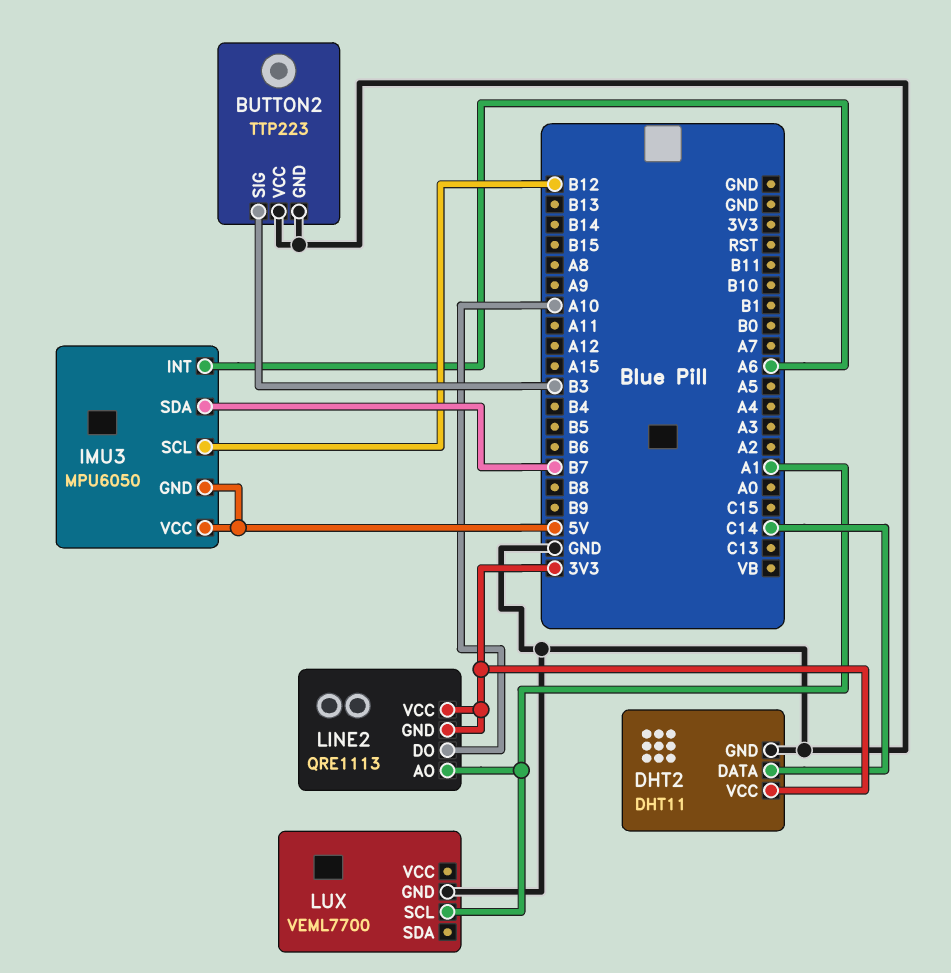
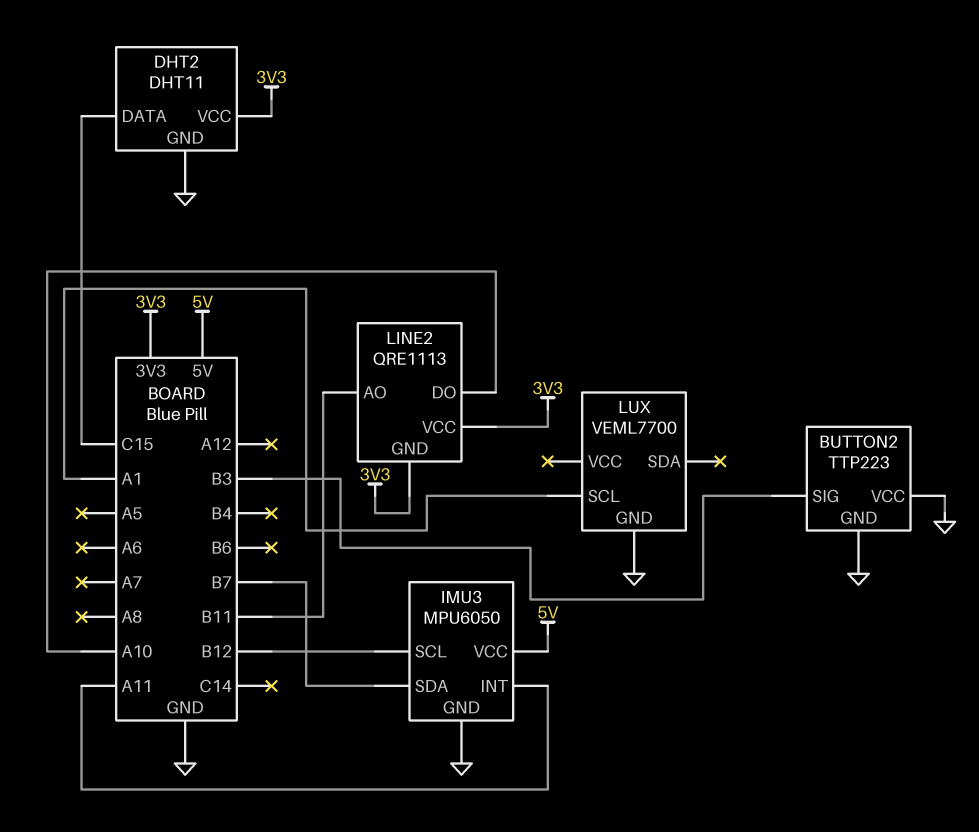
DHT2 pin DATA: C14 -> C15
IMU3 pin GND: 5V -> GND
IMU3 pin INT: A6 -> A11
LINE2 pin AO: A1 -> B11

